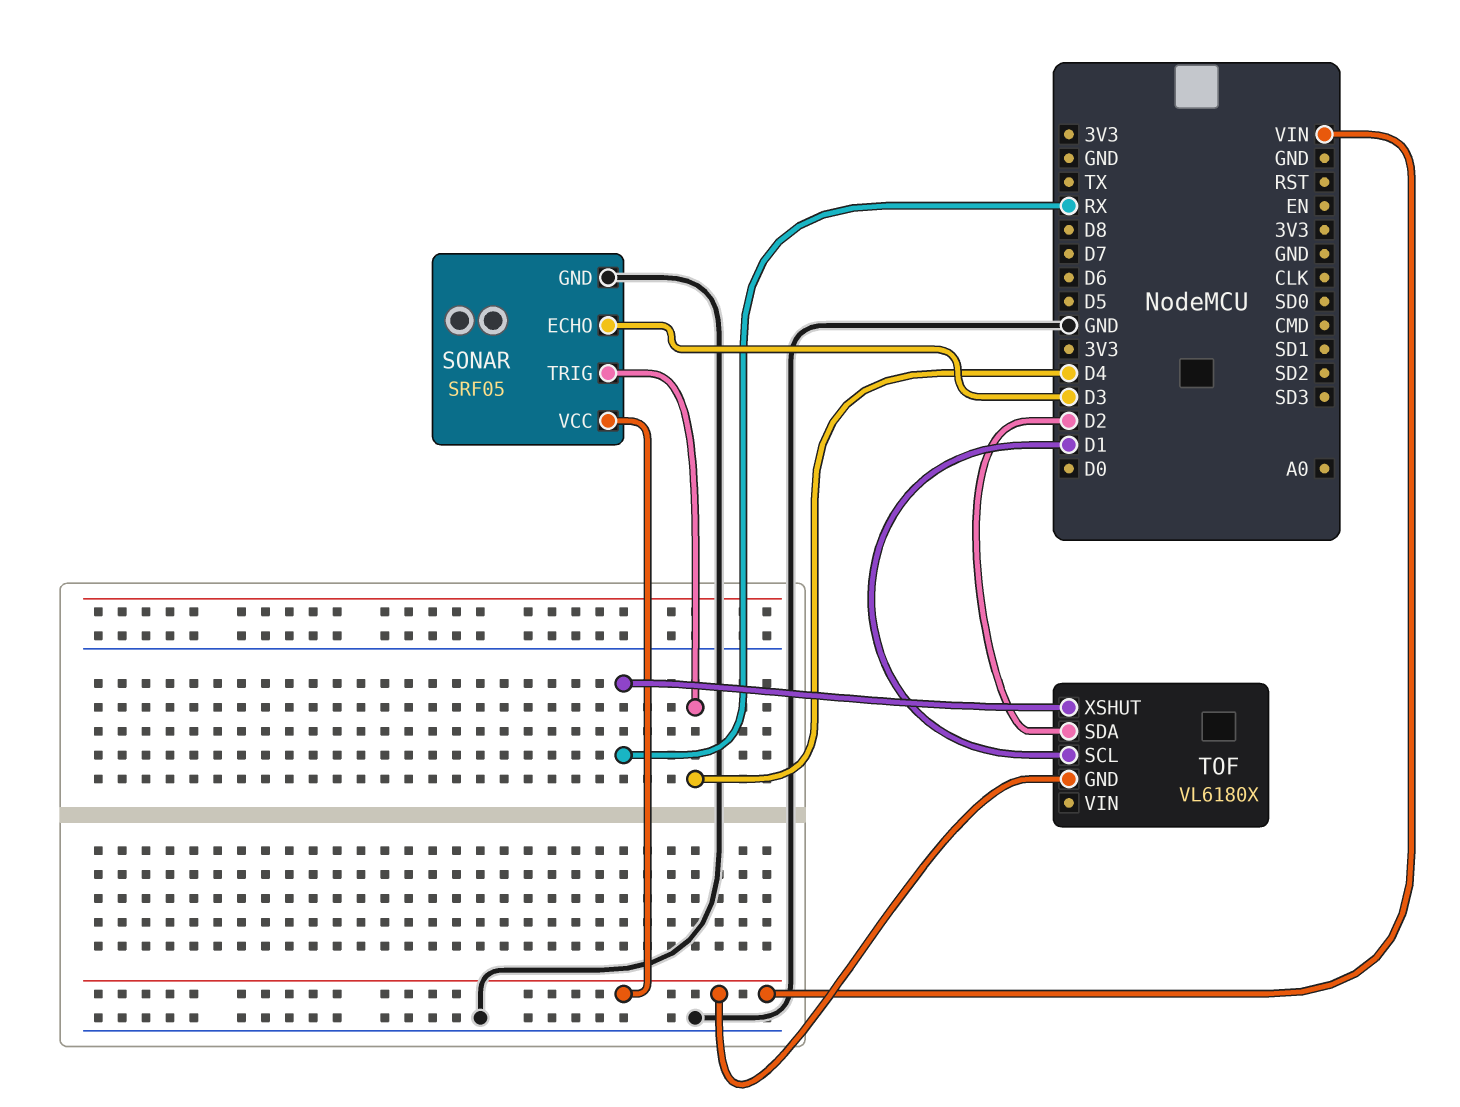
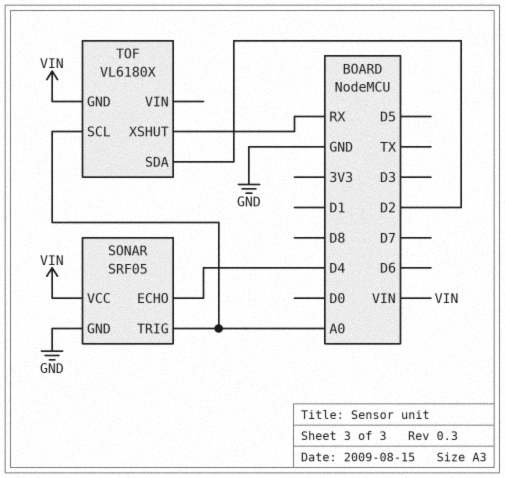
SONAR pin ECHO: D3 -> D4
SONAR pin TRIG: D4 -> A0
TOF pin SCL: D1 -> A0

